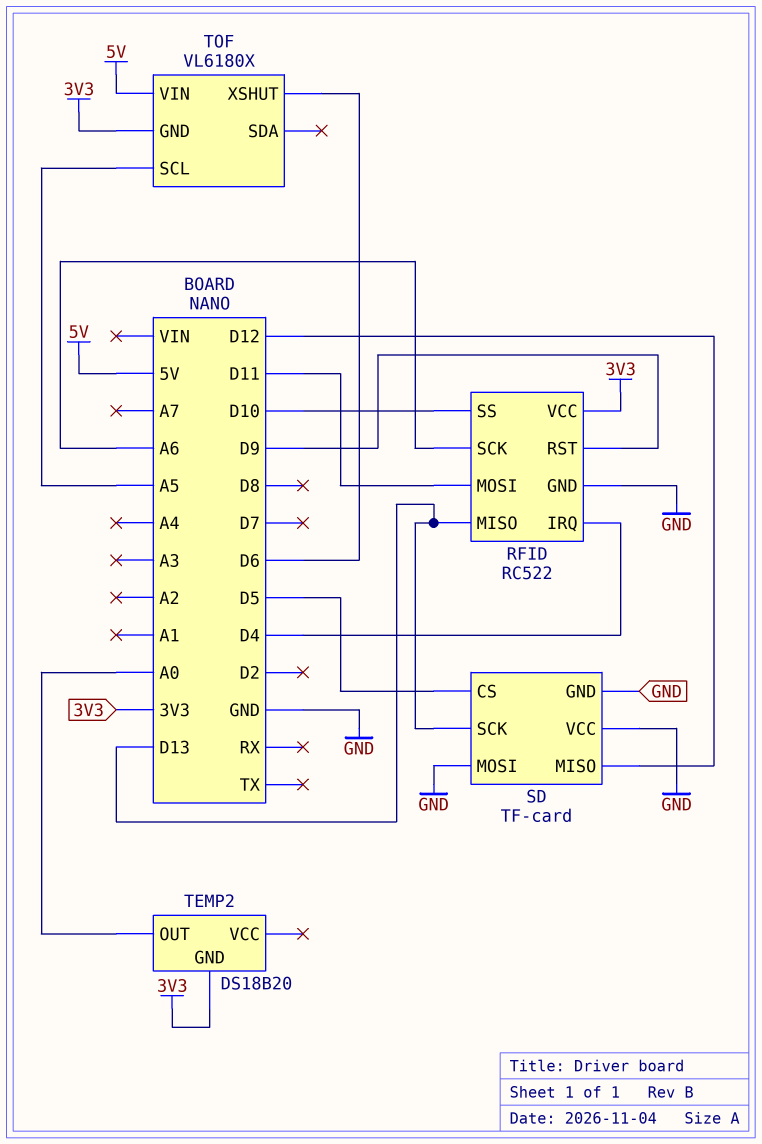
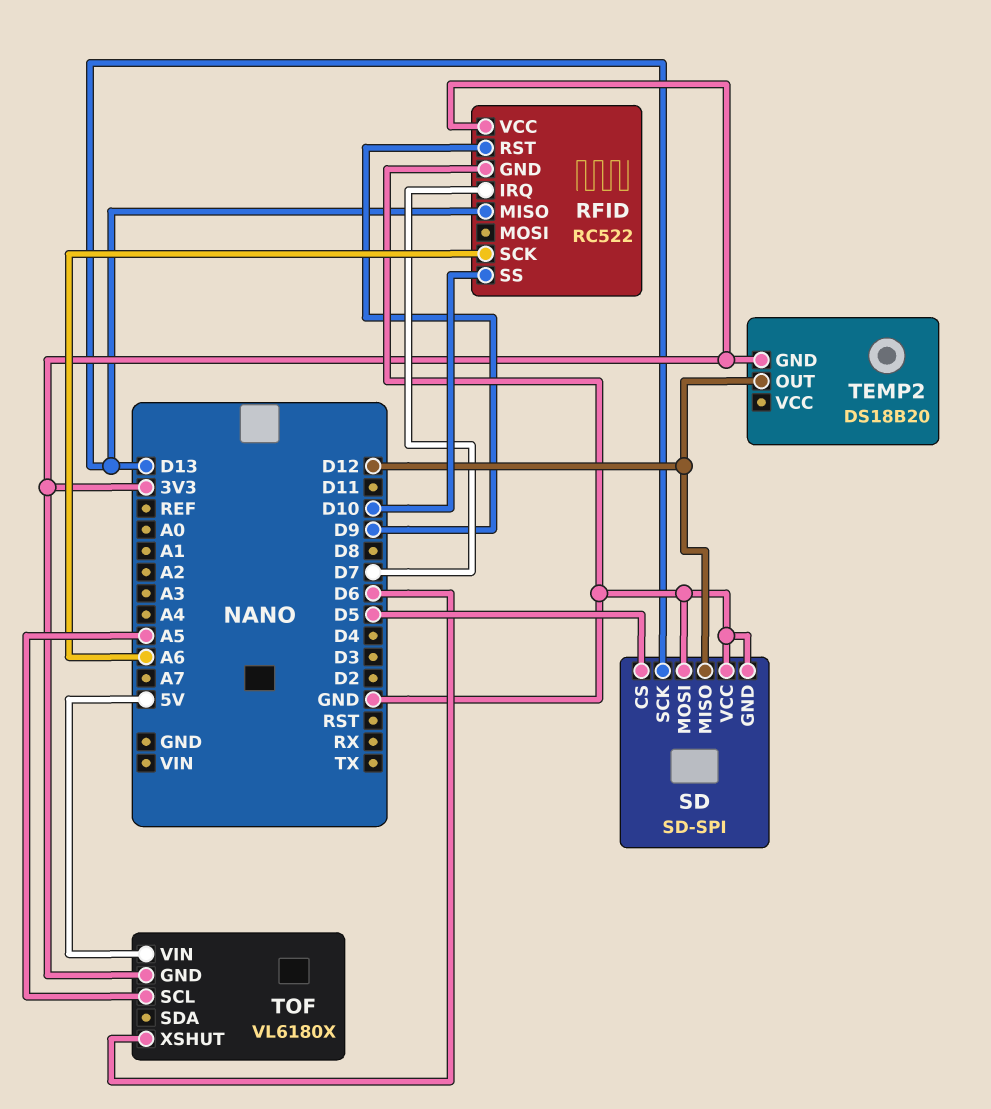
RFID pin IRQ: D4 -> D7
RFID pin MOSI: D11 -> none
SD: TF-card -> SD-SPI
TEMP2 pin OUT: A0 -> D12

